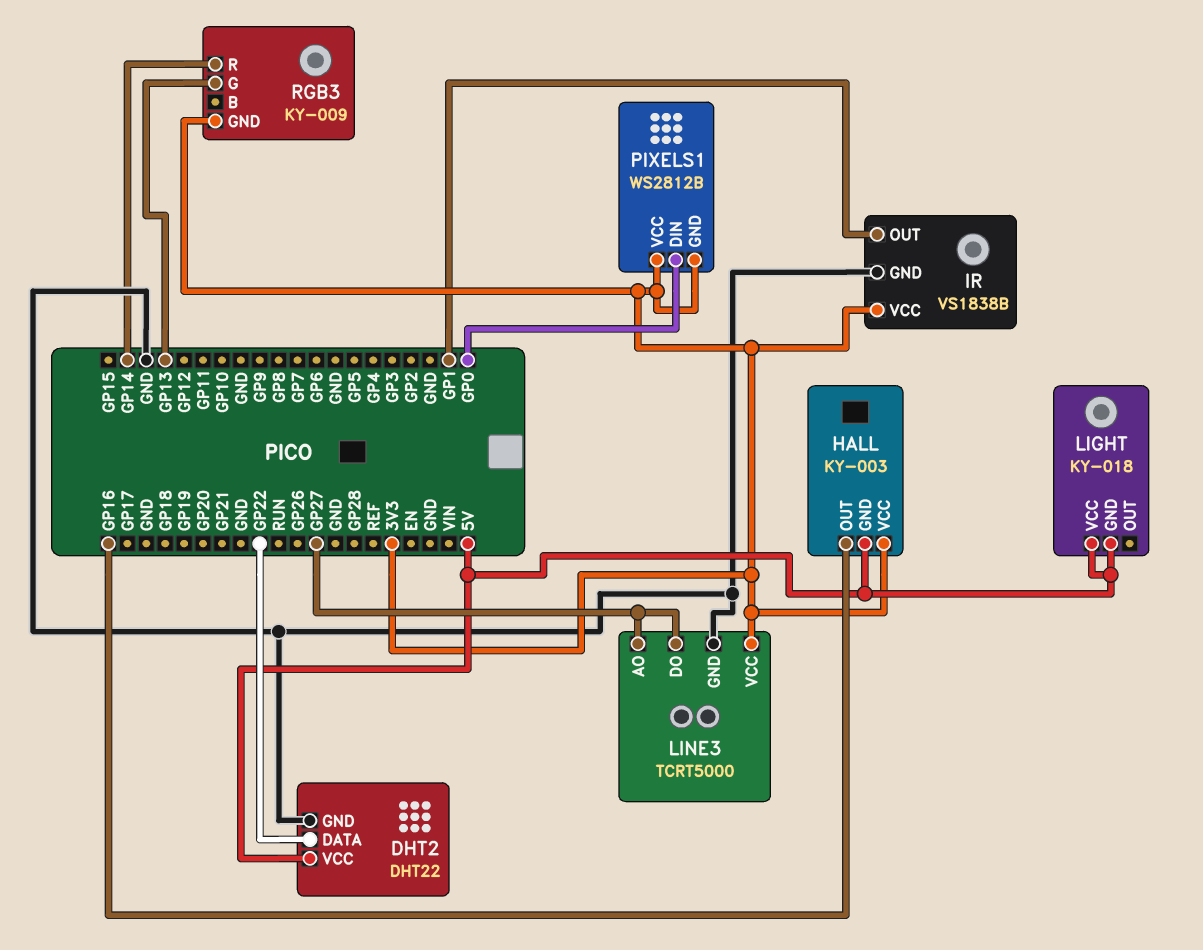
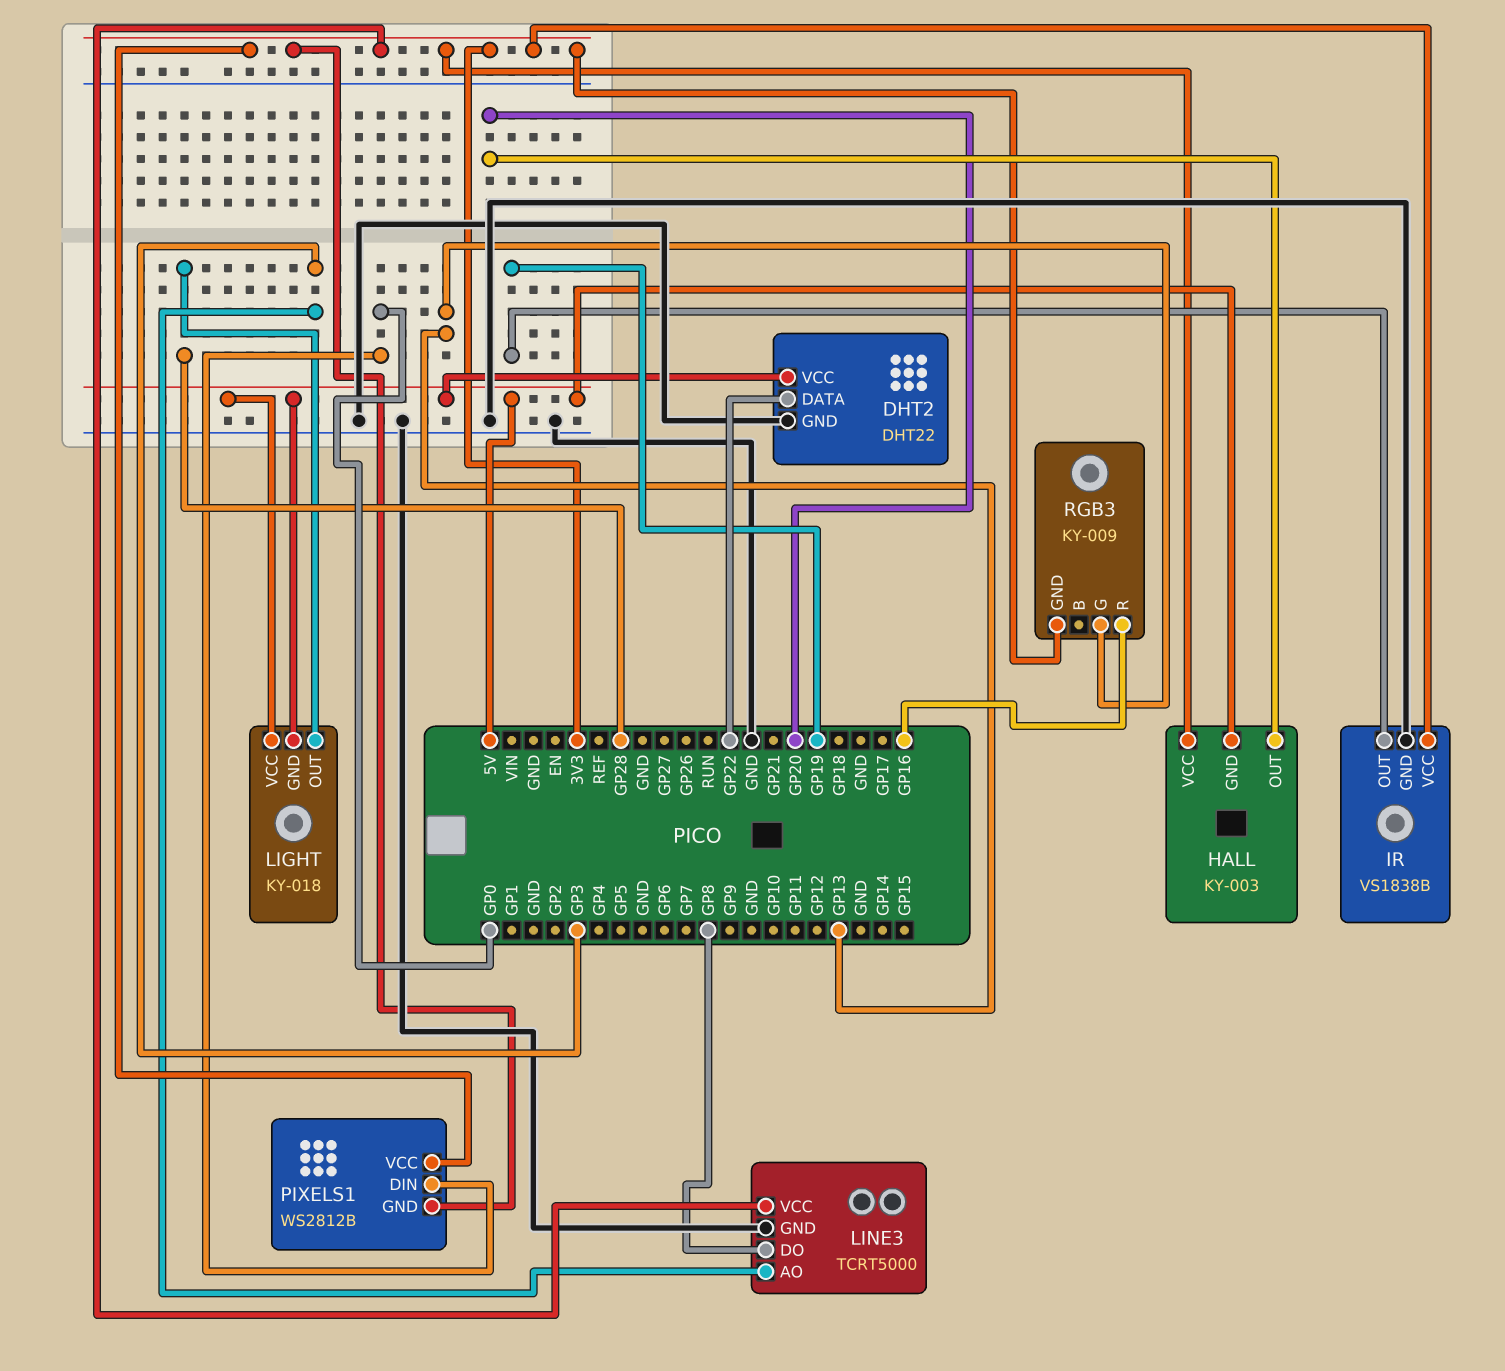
HALL pin OUT: GP16 -> GP20
IR pin OUT: GP1 -> GP19
LIGHT pin OUT: none -> GP28
LINE3 pin AO: GP27 -> GP3
LINE3 pin DO: GP27 -> GP8
RGB3 pin R: GP14 -> GP16

